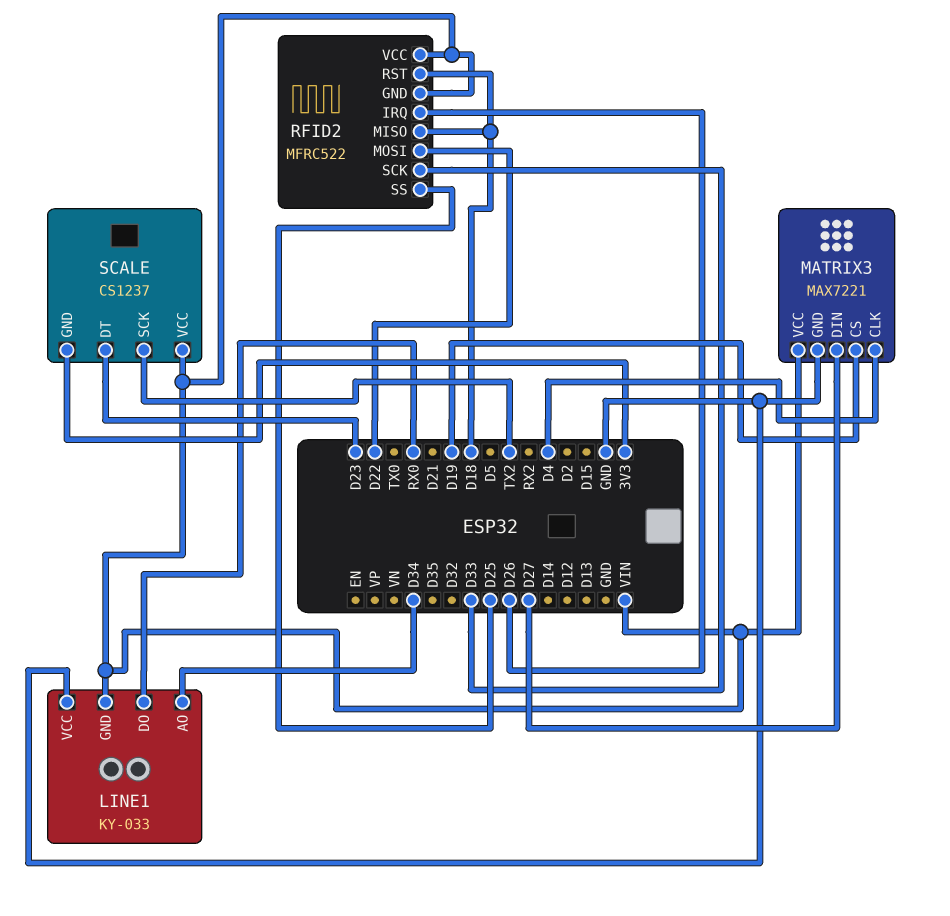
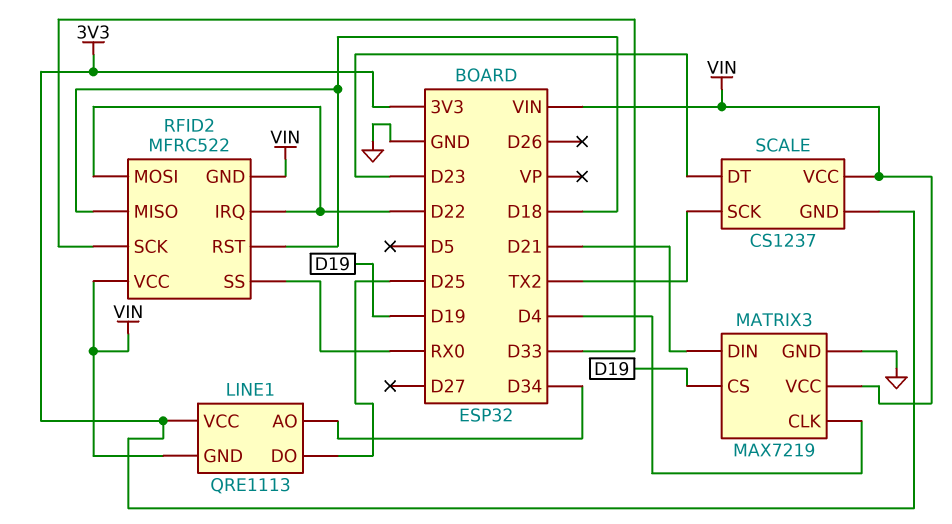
LINE1: KY-033 -> QRE1113
LINE1 pin DO: RX0 -> D25
LINE1 pin VCC: GND -> 3V3
MATRIX3: MAX7221 -> MAX7219
MATRIX3 pin DIN: D27 -> D21
RFID2 pin IRQ: D26 -> D22
RFID2 pin SS: D25 -> RX0

